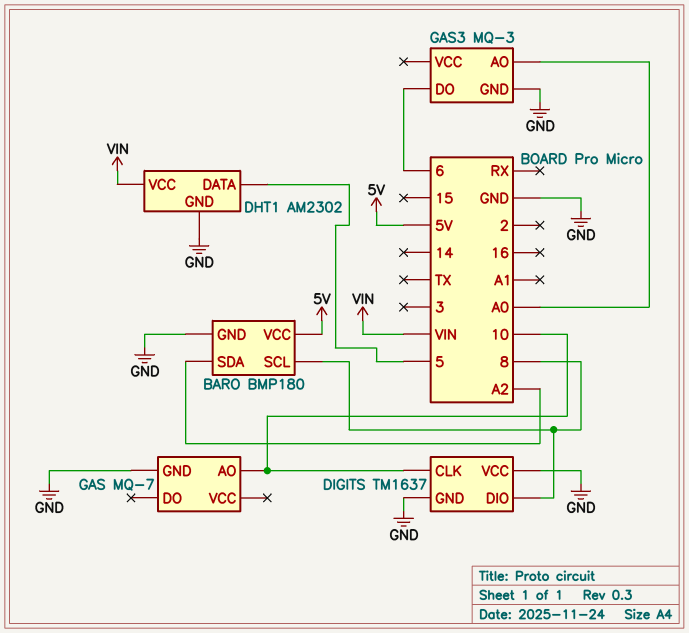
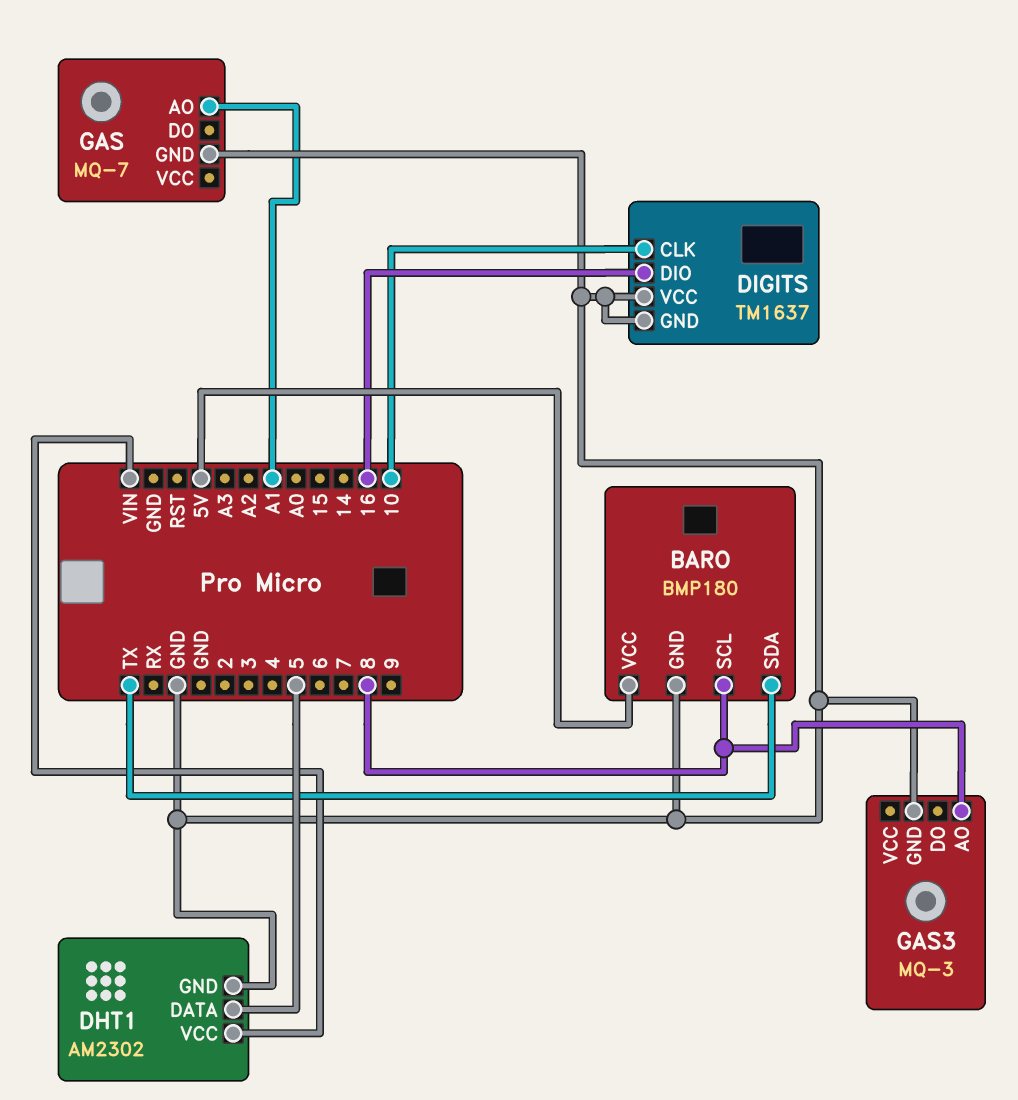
BARO pin SDA: A2 -> TX
DIGITS pin DIO: 8 -> 16
GAS pin AO: 10 -> A1
GAS3 pin AO: A0 -> 8
GAS3 pin DO: 6 -> none

